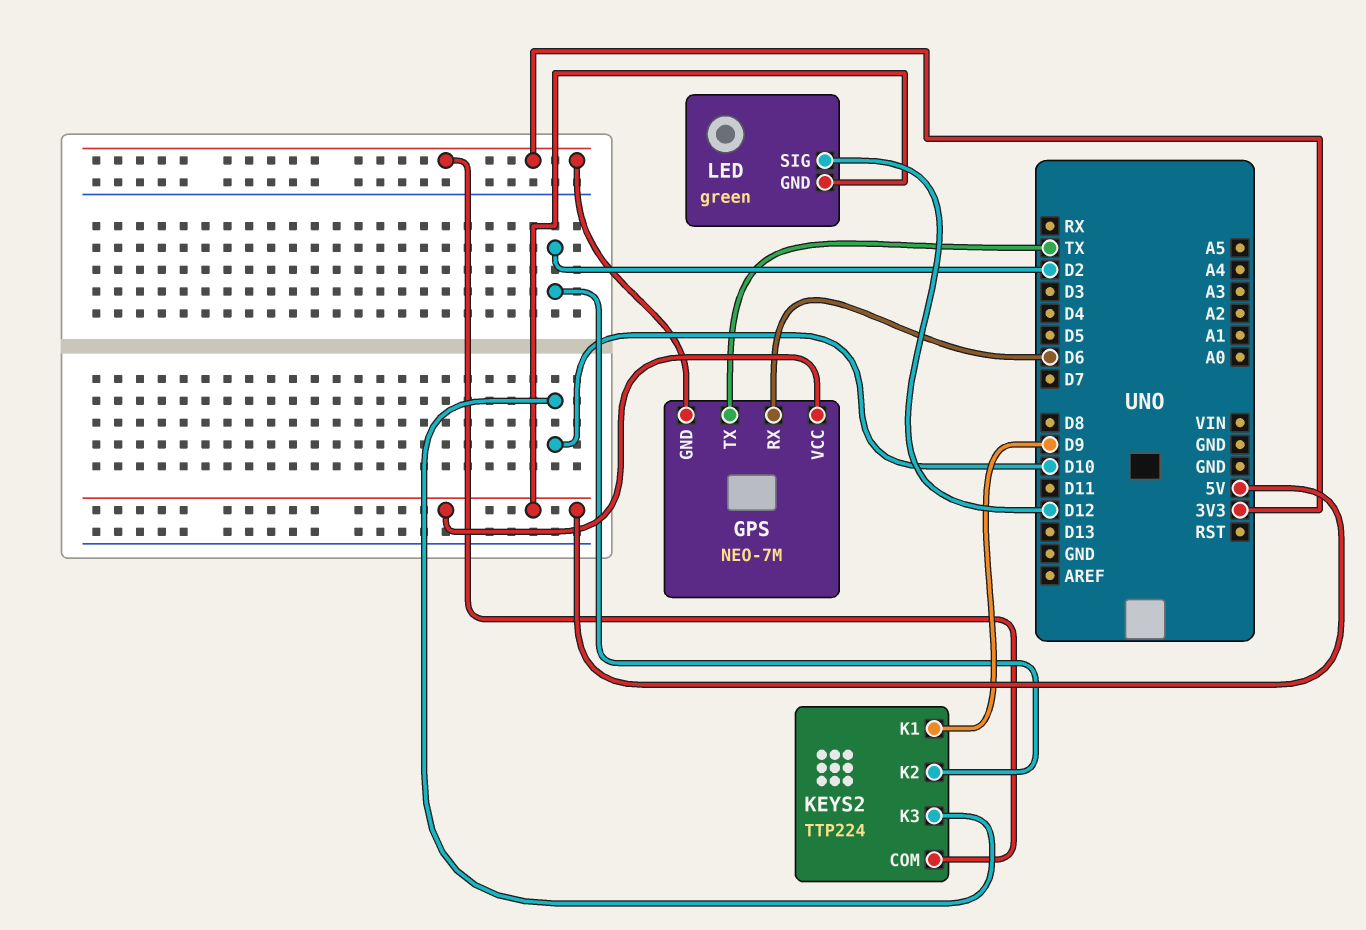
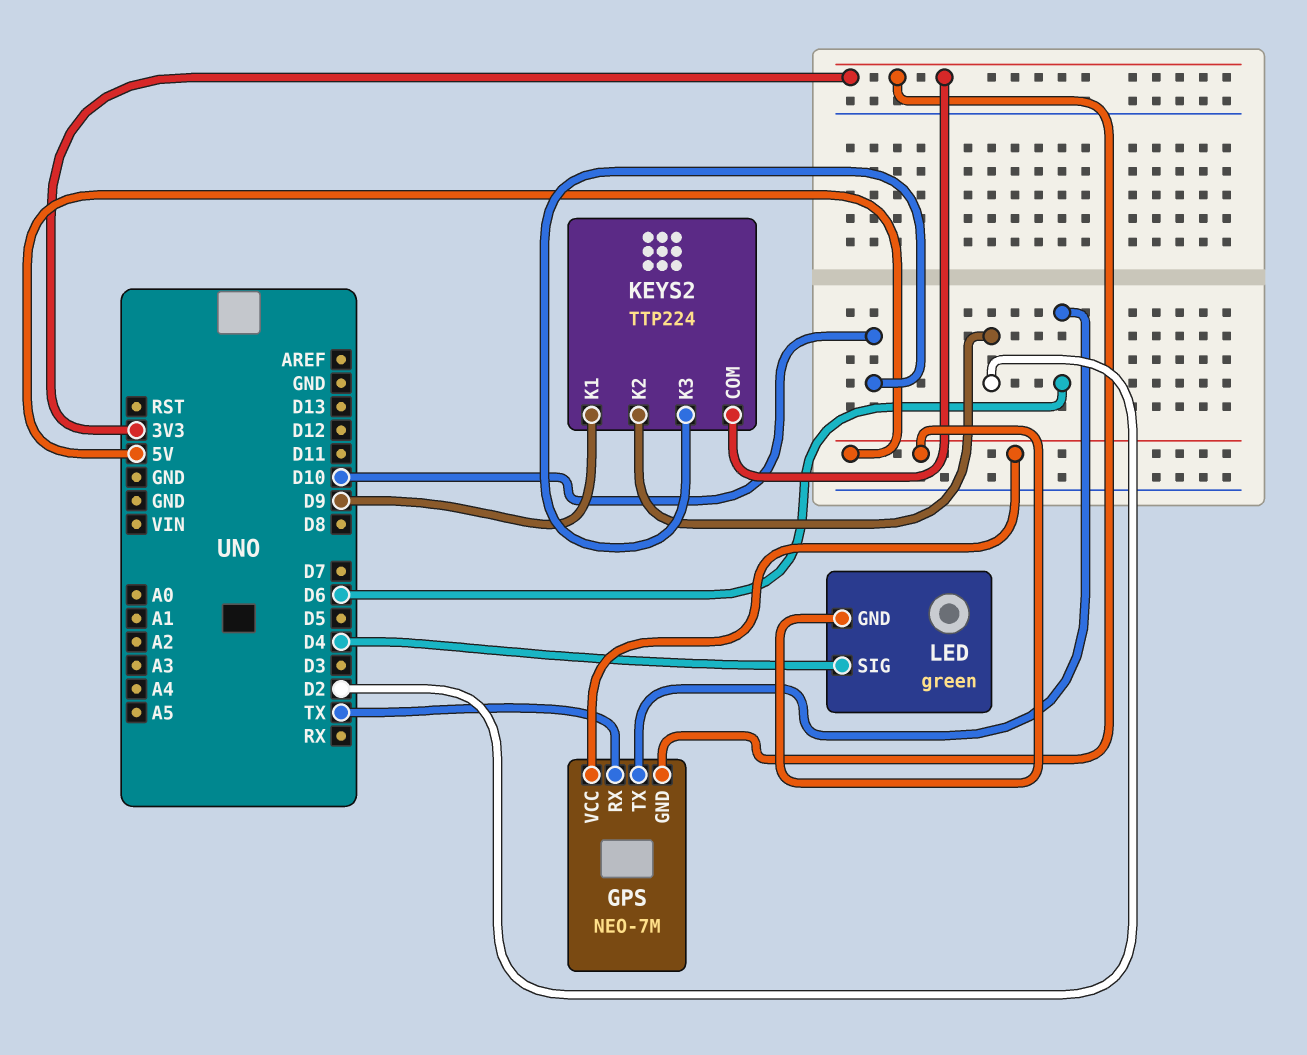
GPS pin RX: D6 -> TX
GPS pin TX: TX -> D6
LED pin SIG: D12 -> D4

